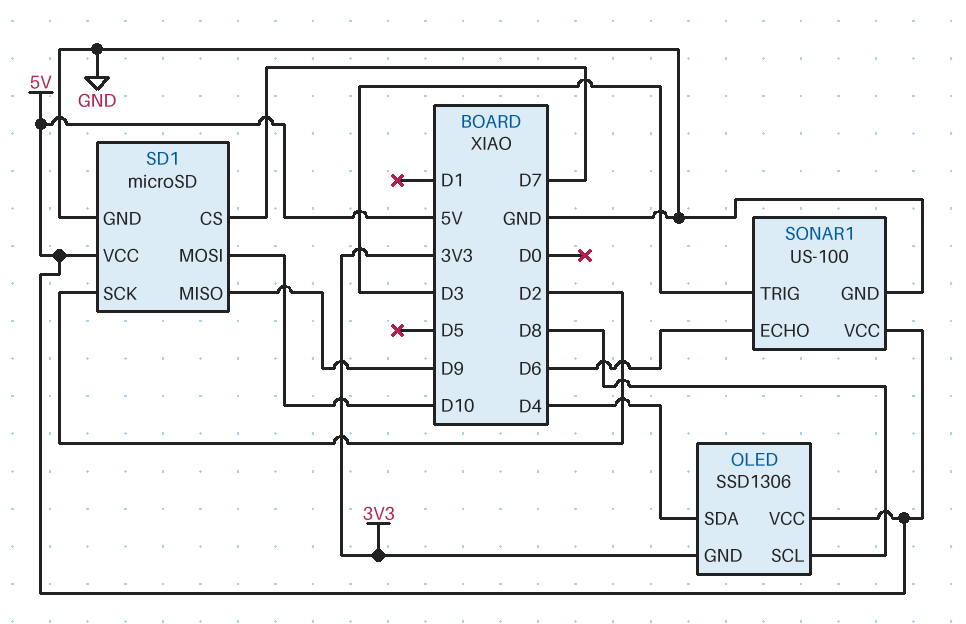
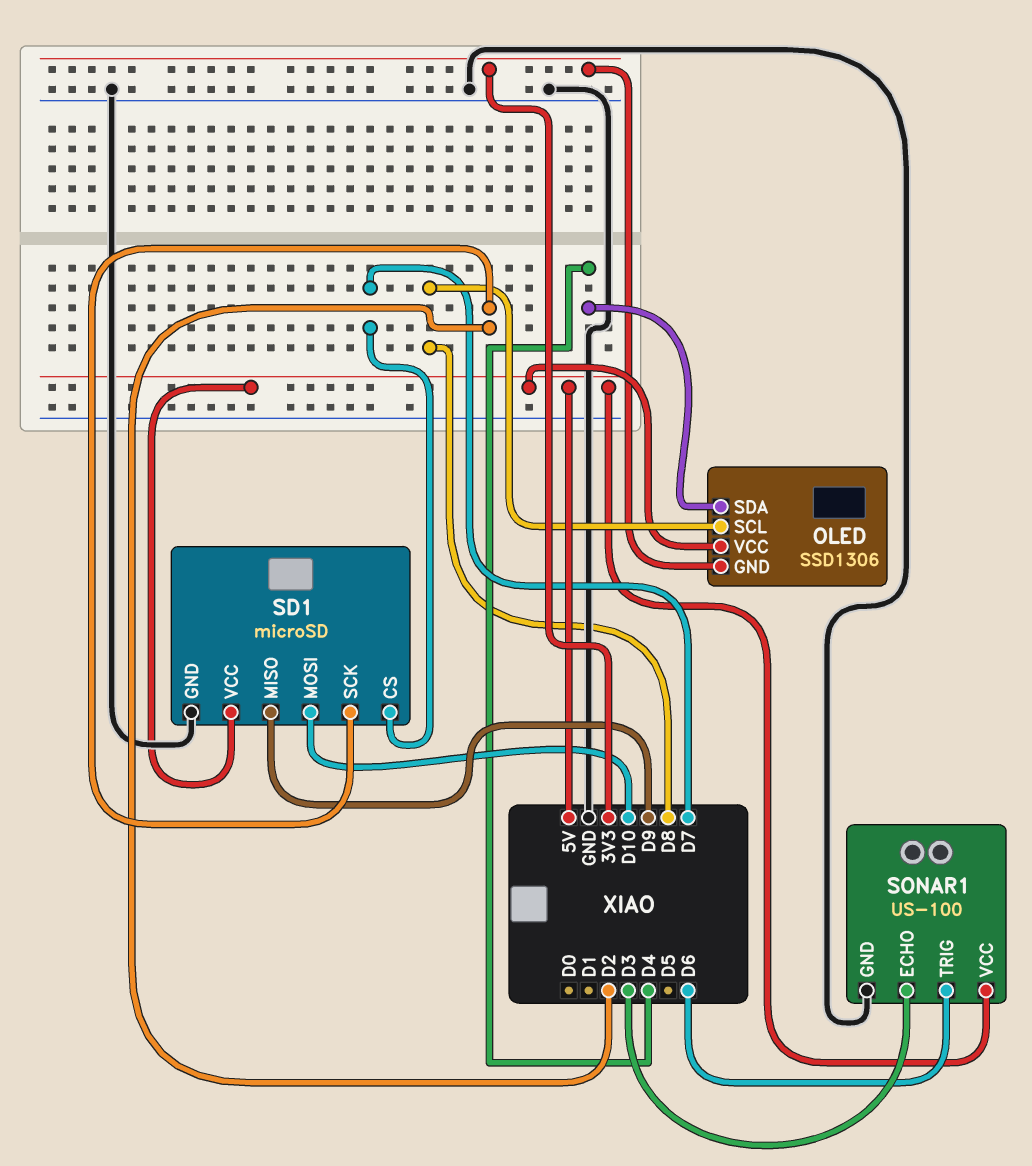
SONAR1 pin ECHO: D6 -> D3
SONAR1 pin TRIG: D3 -> D6

